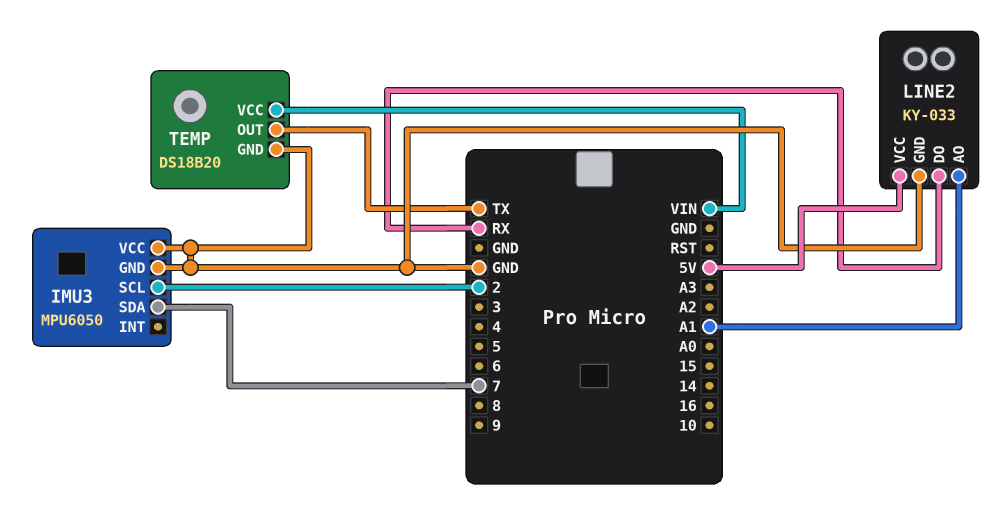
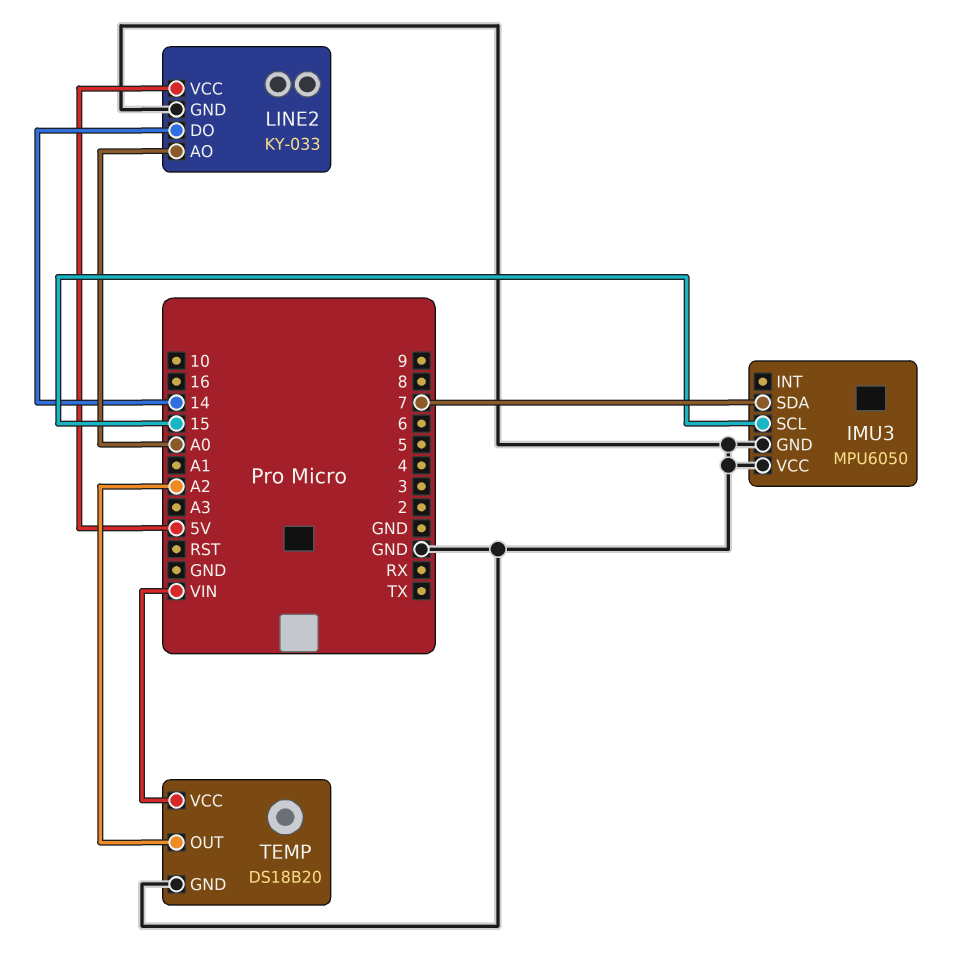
IMU3 pin SCL: 2 -> 15
LINE2 pin AO: A1 -> A0
LINE2 pin DO: RX -> 14
TEMP pin OUT: TX -> A2

